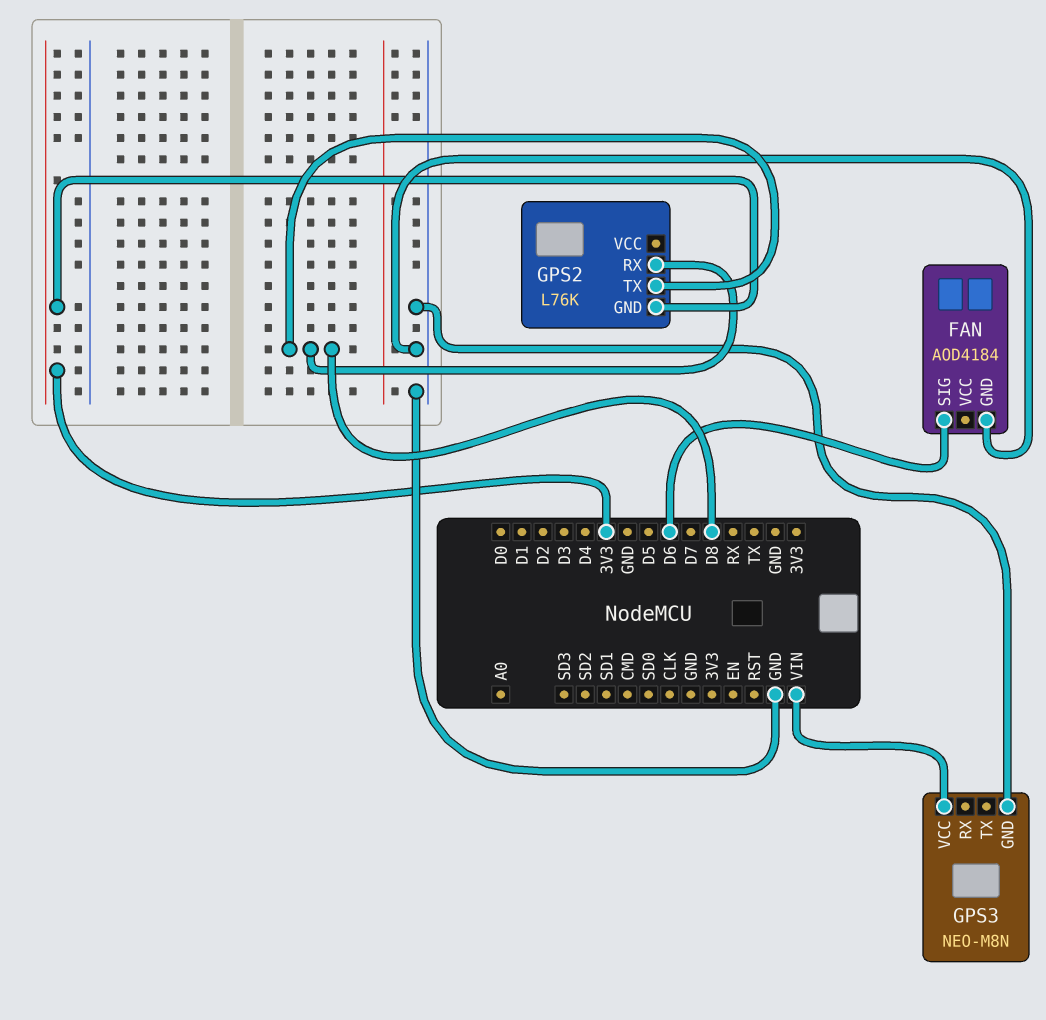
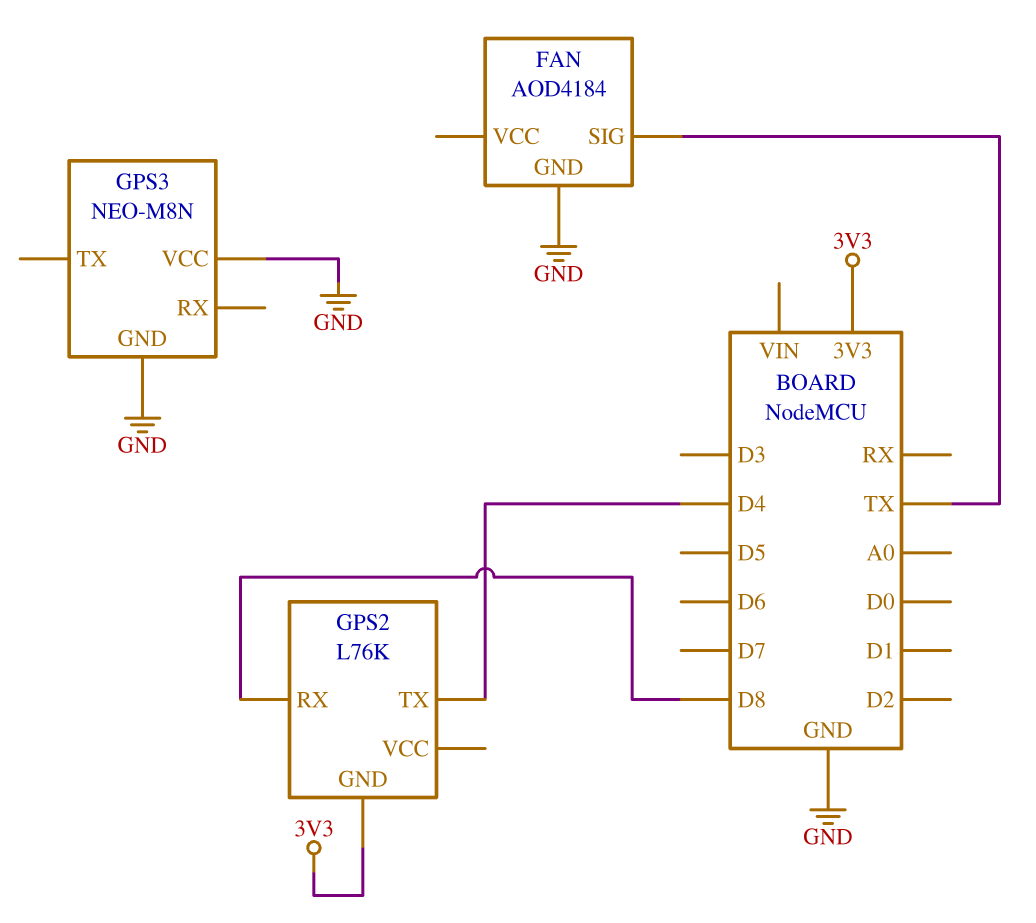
FAN pin SIG: D6 -> TX
GPS2 pin TX: D8 -> D4
GPS3 pin VCC: VIN -> GND

